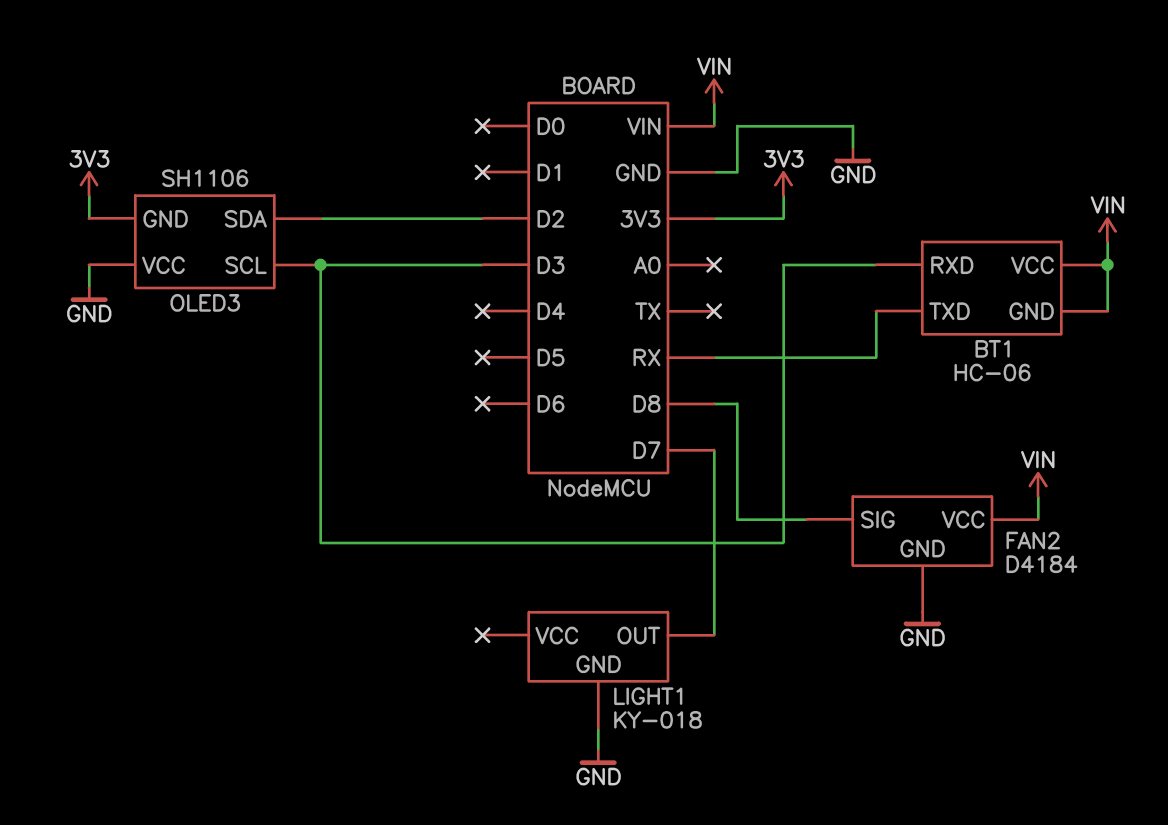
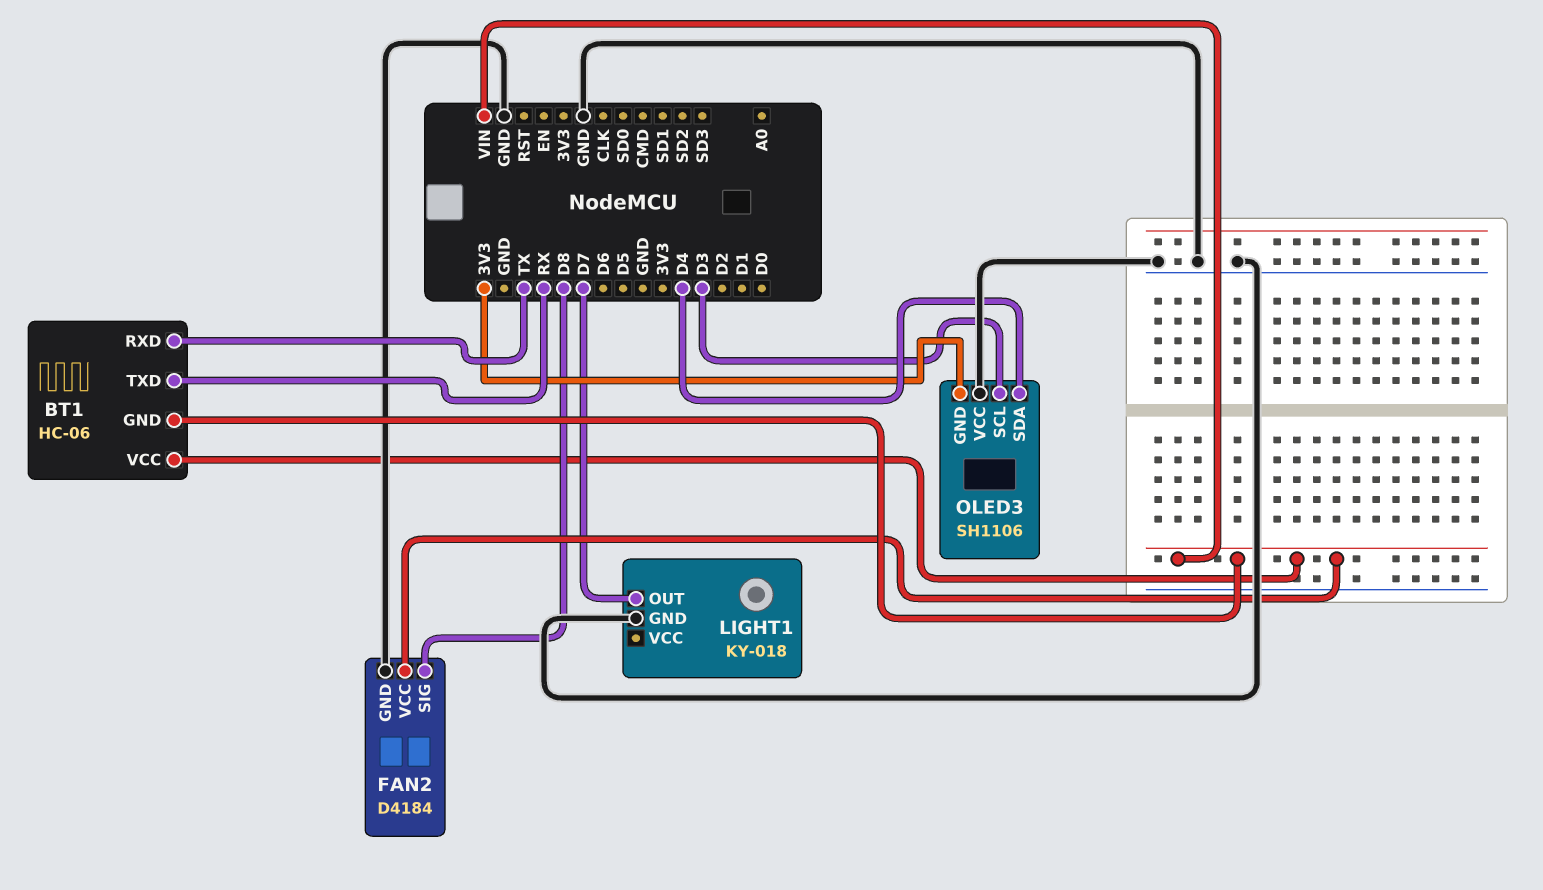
BT1 pin RXD: D3 -> TX
OLED3 pin SDA: D2 -> D4

